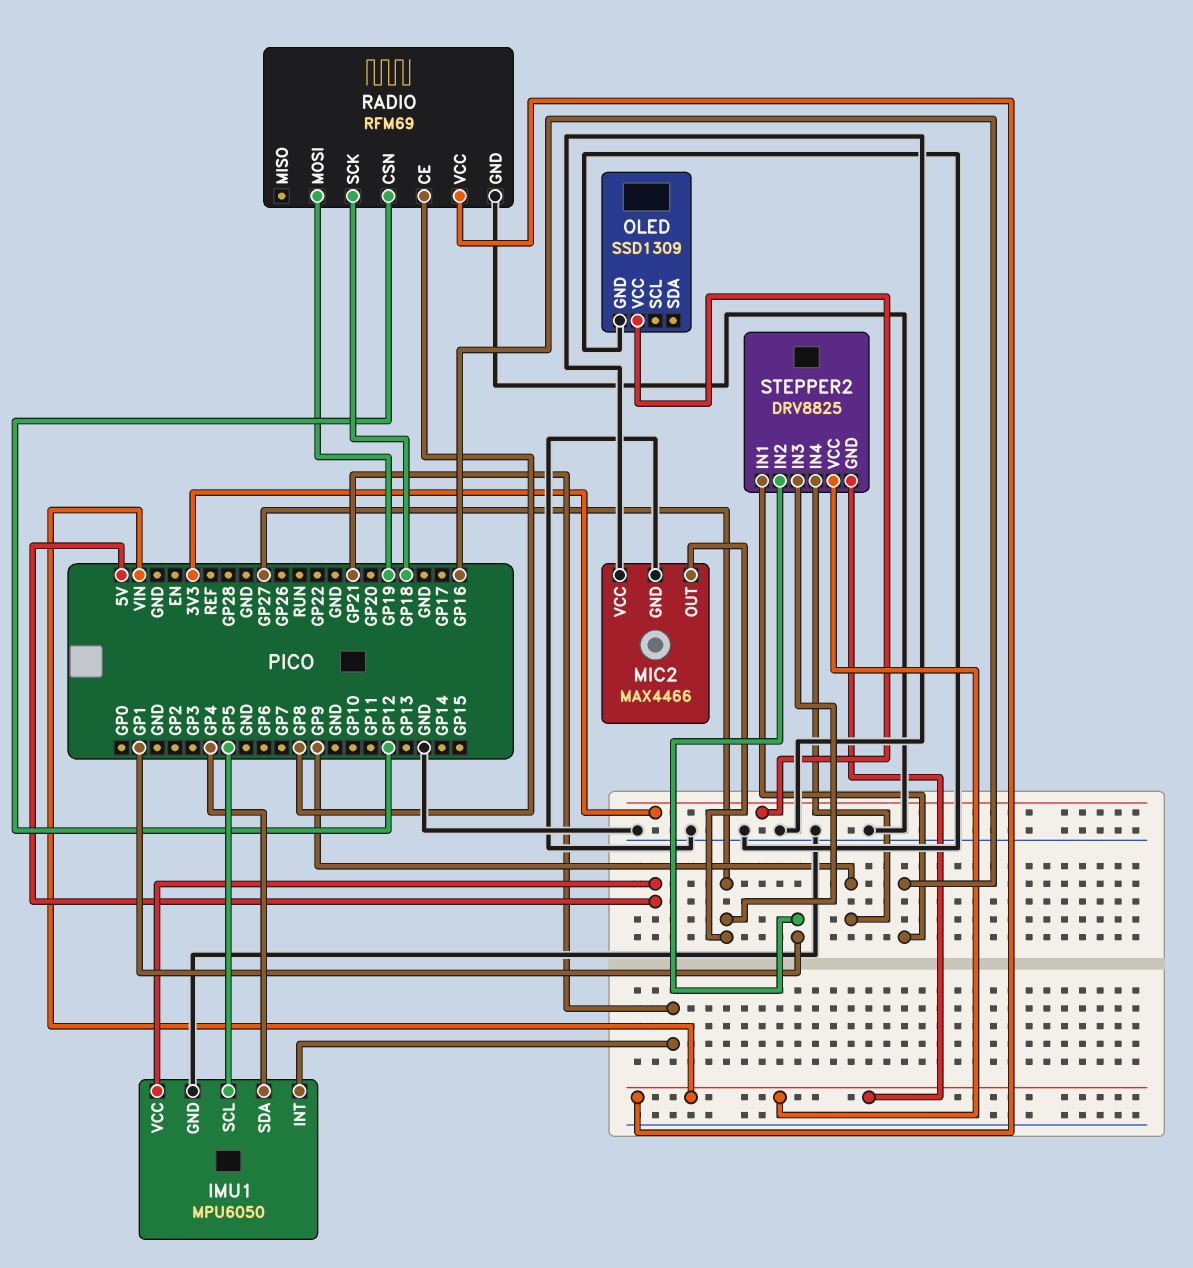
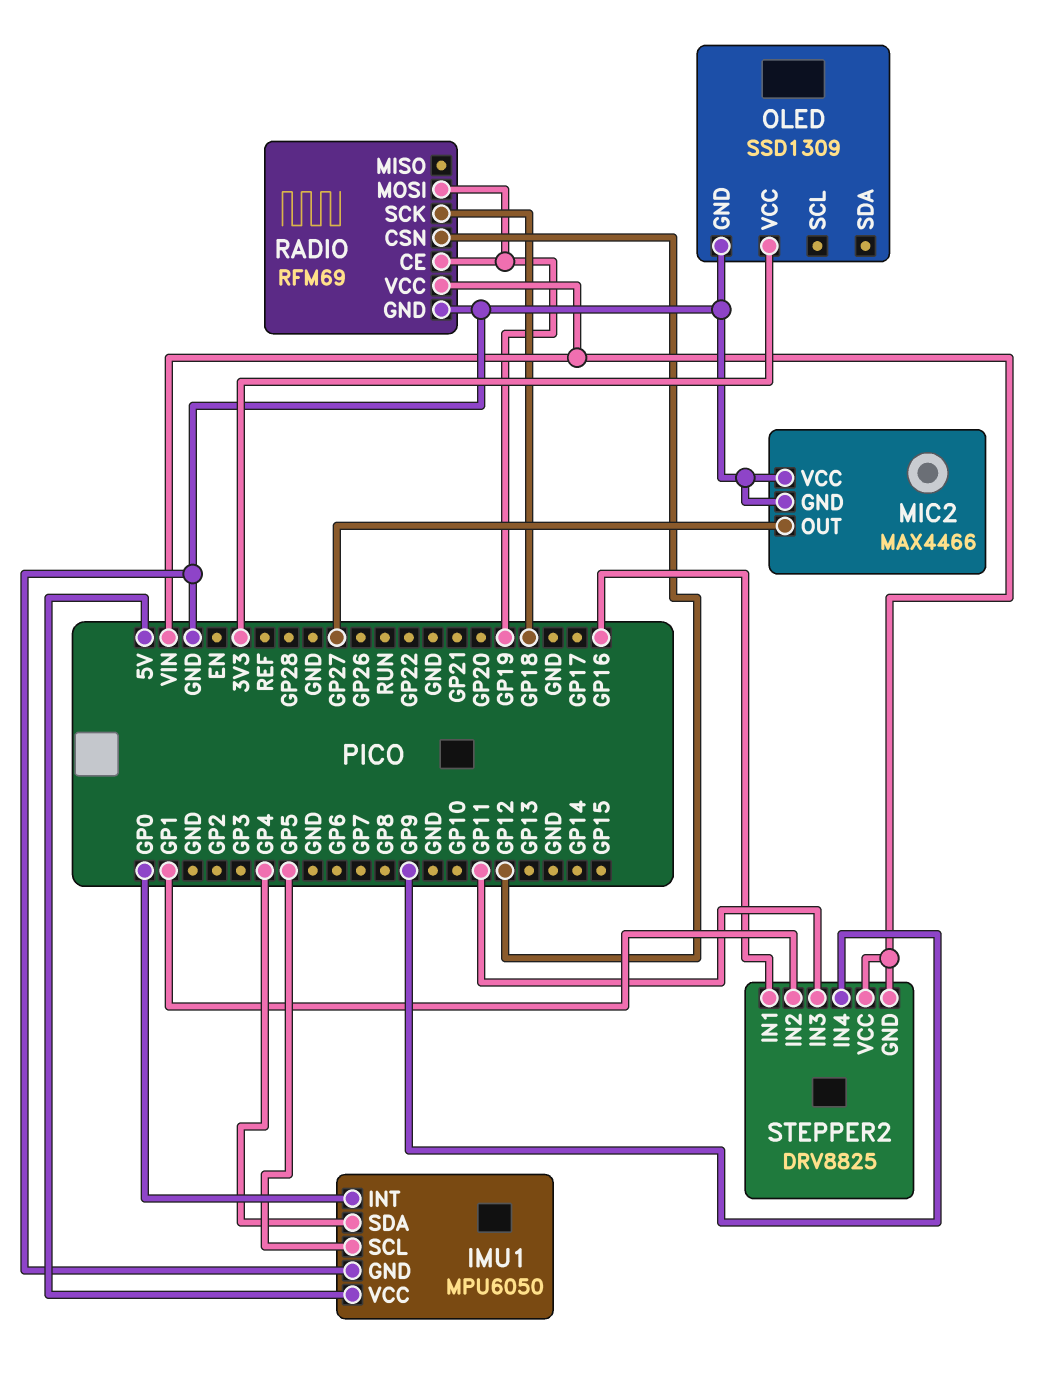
IMU1 pin INT: GP21 -> GP0
RADIO pin CE: GP8 -> GP19
STEPPER2 pin IN3: GP27 -> GP11

